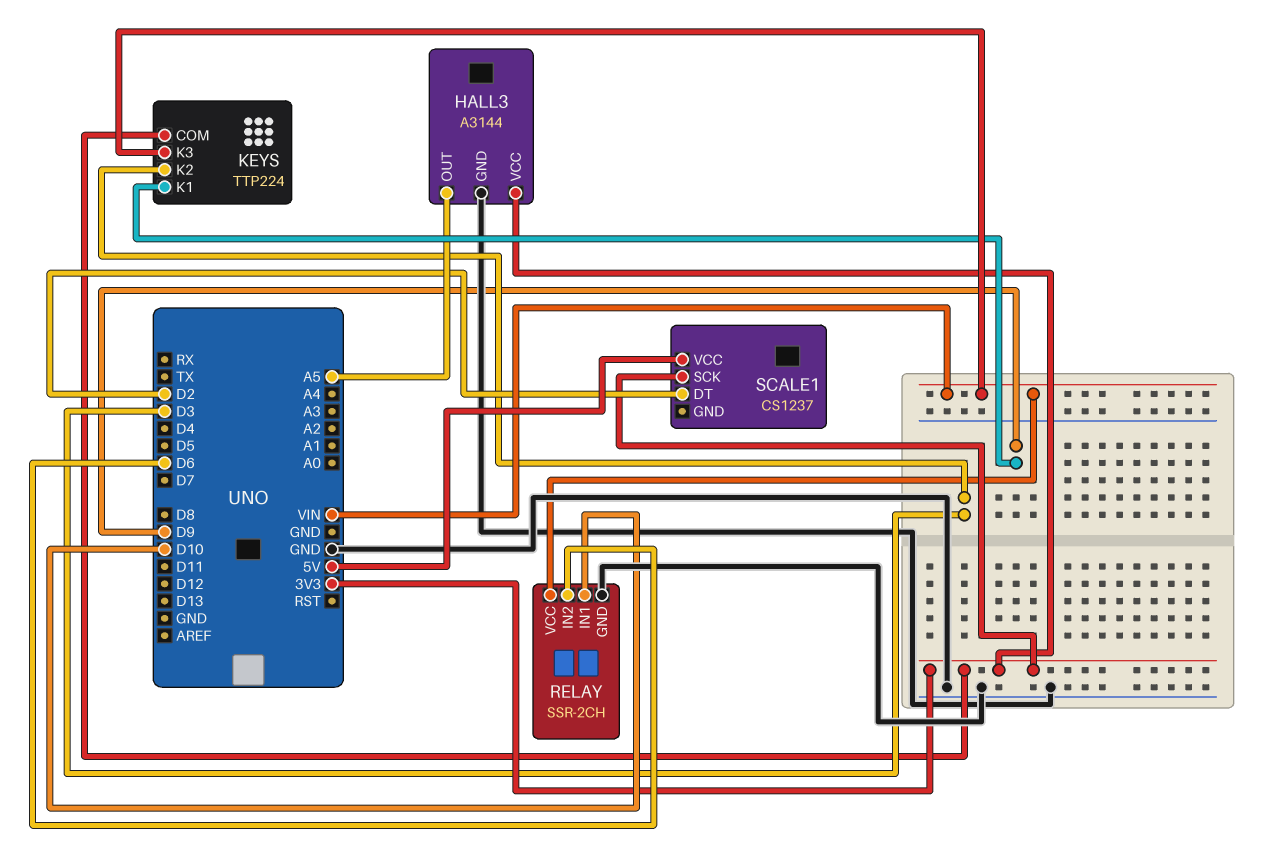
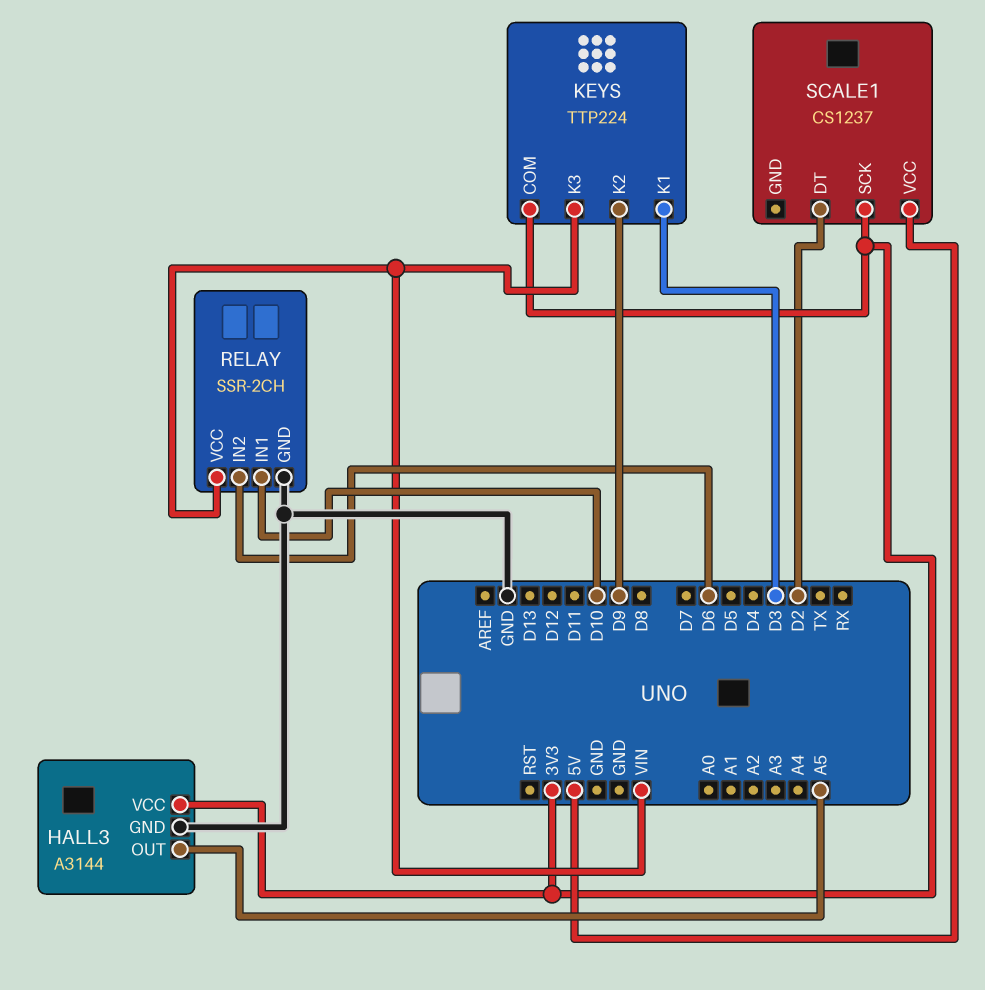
KEYS pin K1: D9 -> D3
KEYS pin K2: D3 -> D9

